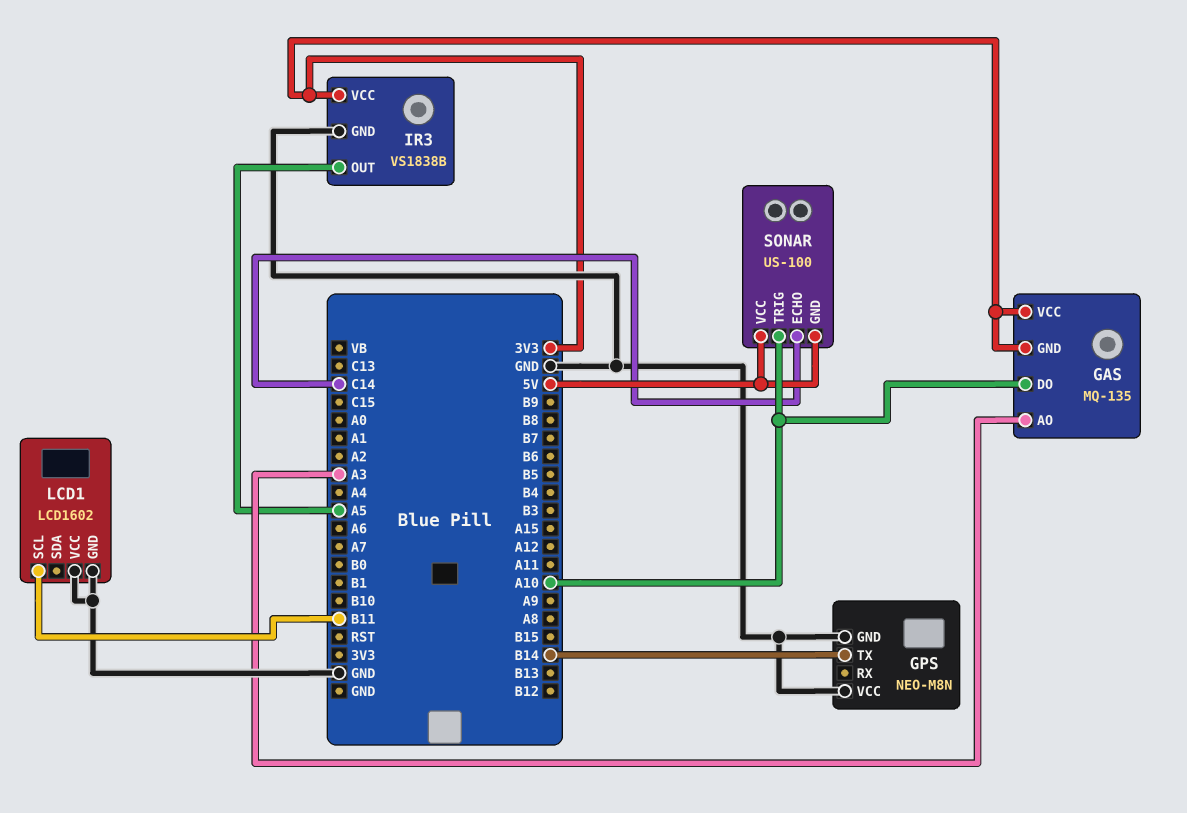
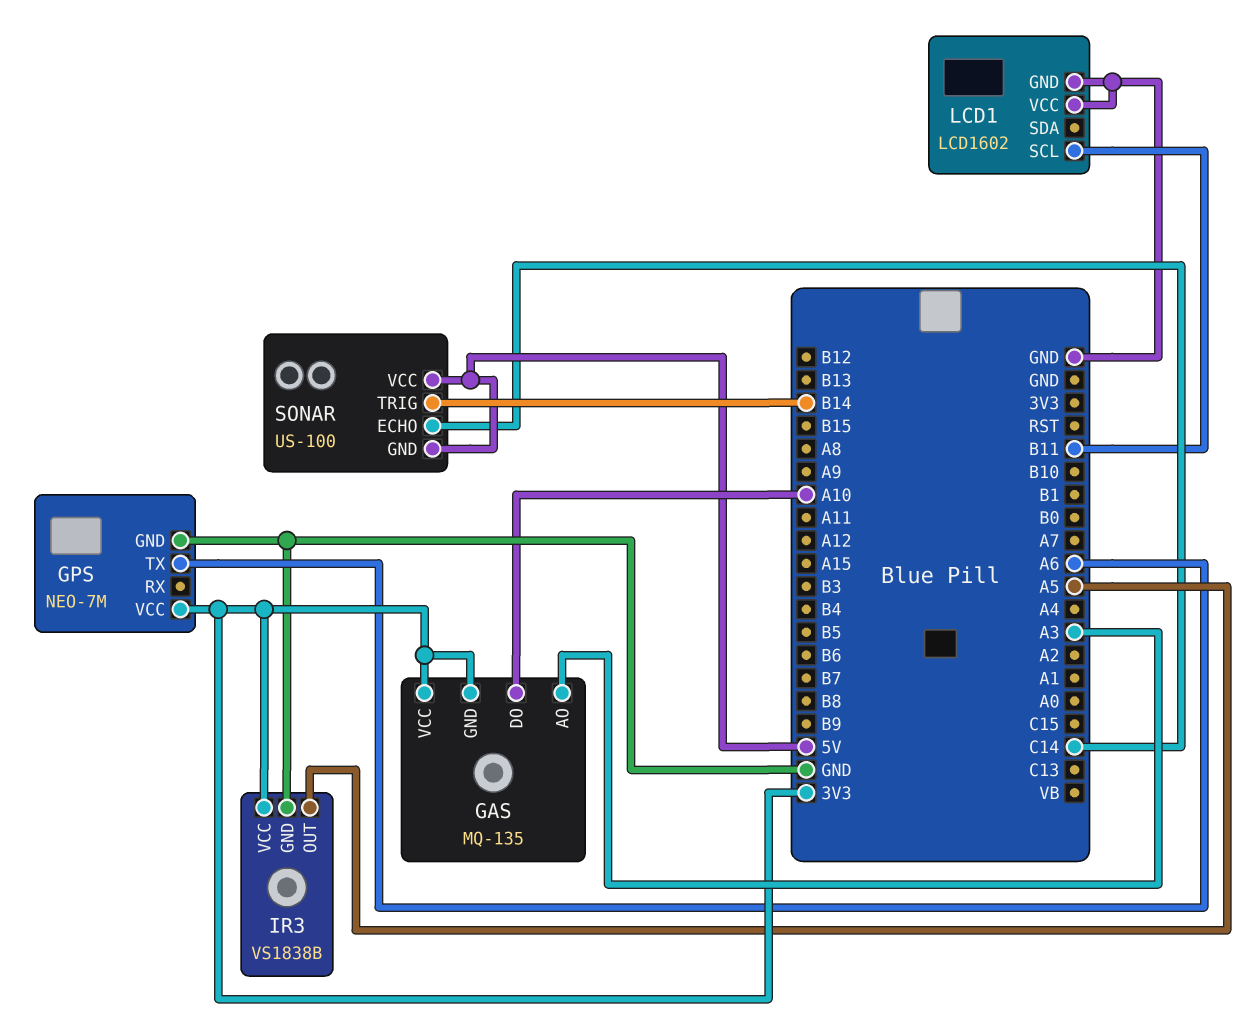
GPS: NEO-M8N -> NEO-7M
GPS pin TX: B14 -> A6
GPS pin VCC: GND -> 3V3
SONAR pin TRIG: A10 -> B14

